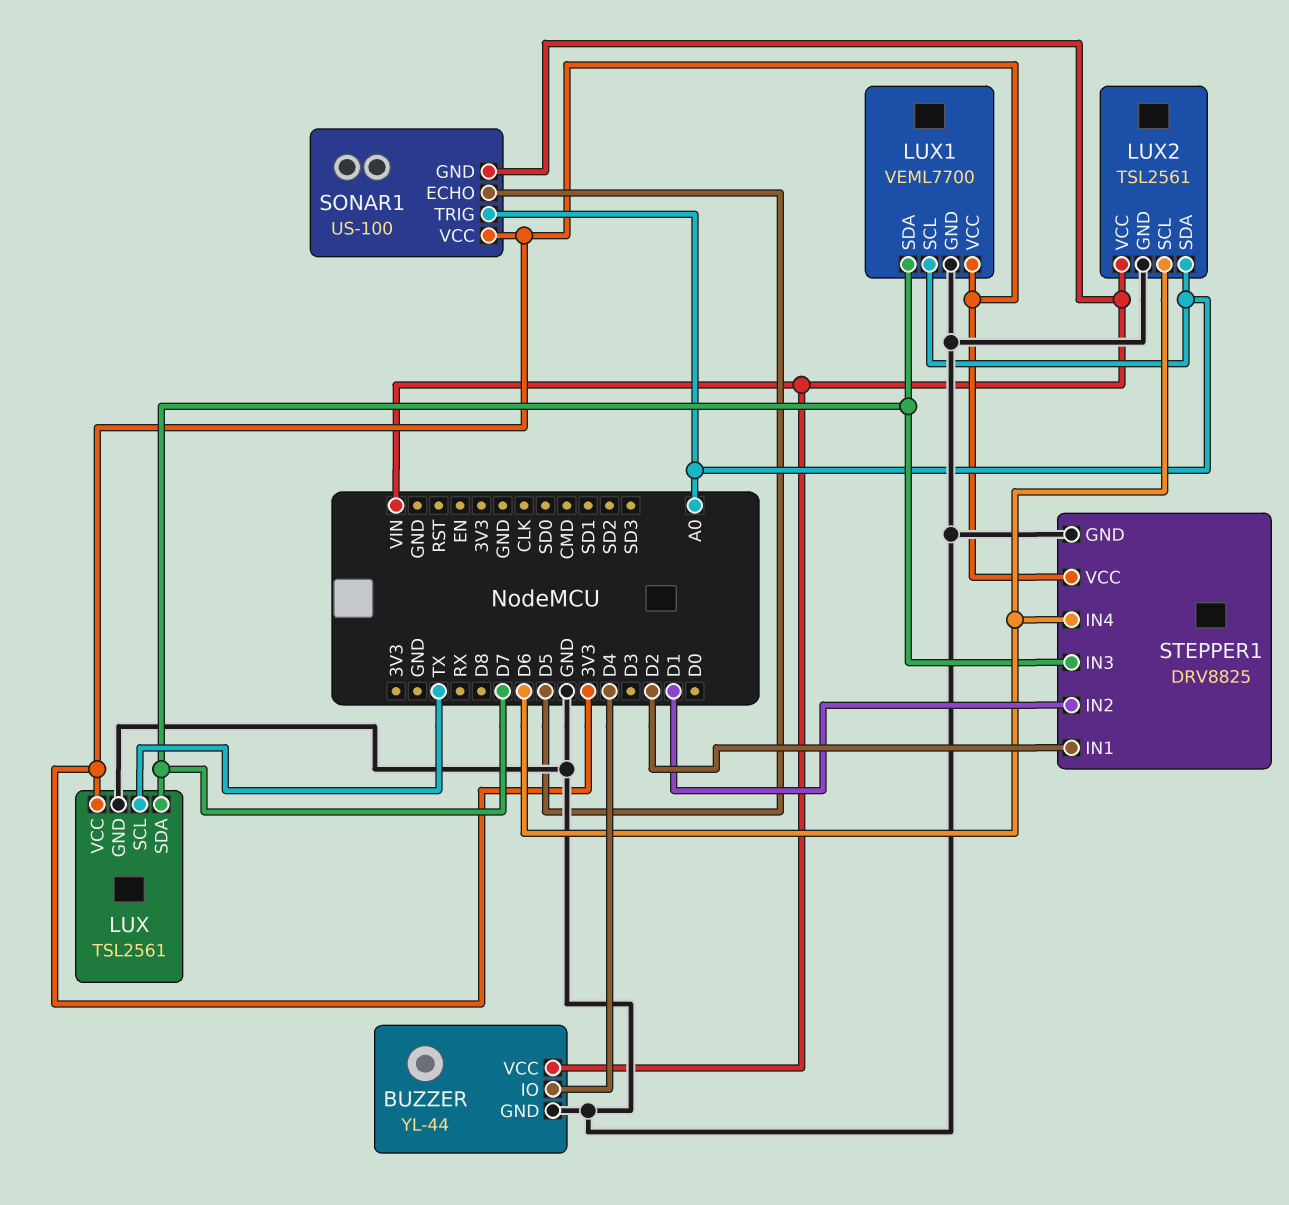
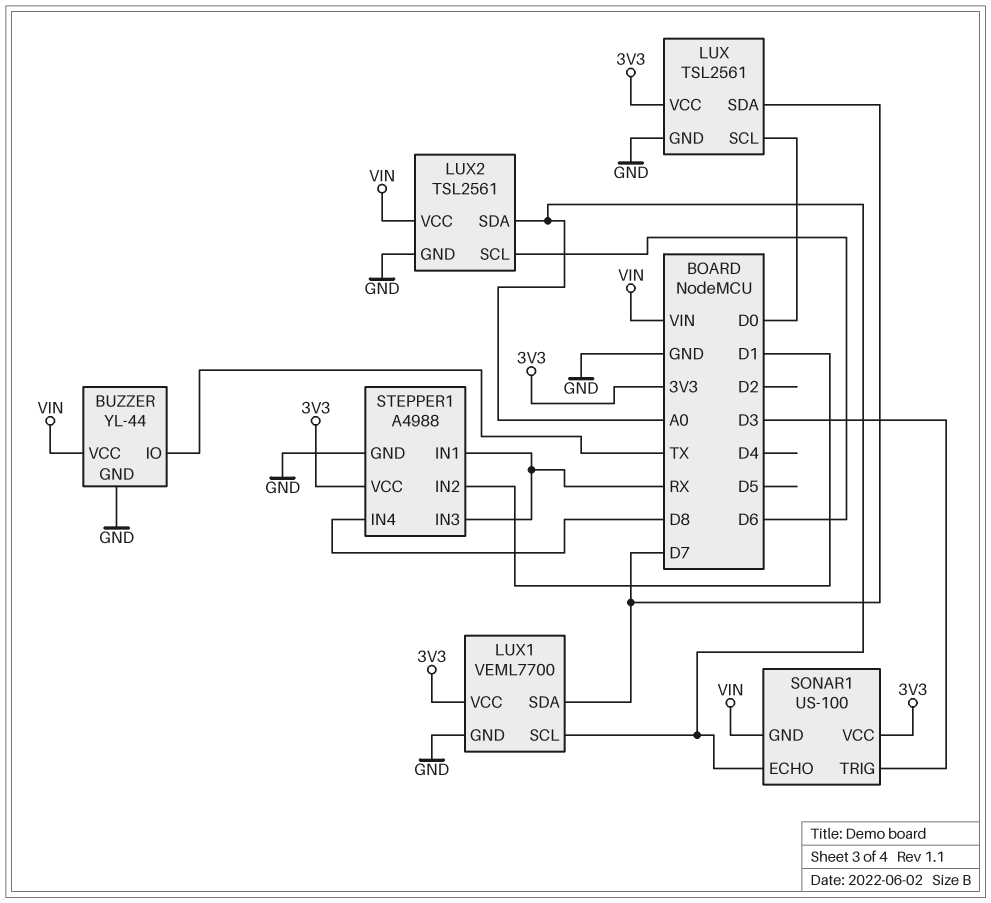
BUZZER pin IO: D4 -> TX
LUX pin SCL: TX -> D0
SONAR1 pin ECHO: D5 -> A0
SONAR1 pin TRIG: A0 -> D3
STEPPER1: DRV8825 -> A4988
STEPPER1 pin IN1: D2 -> RX
STEPPER1 pin IN3: D7 -> RX
STEPPER1 pin IN4: D6 -> D8

